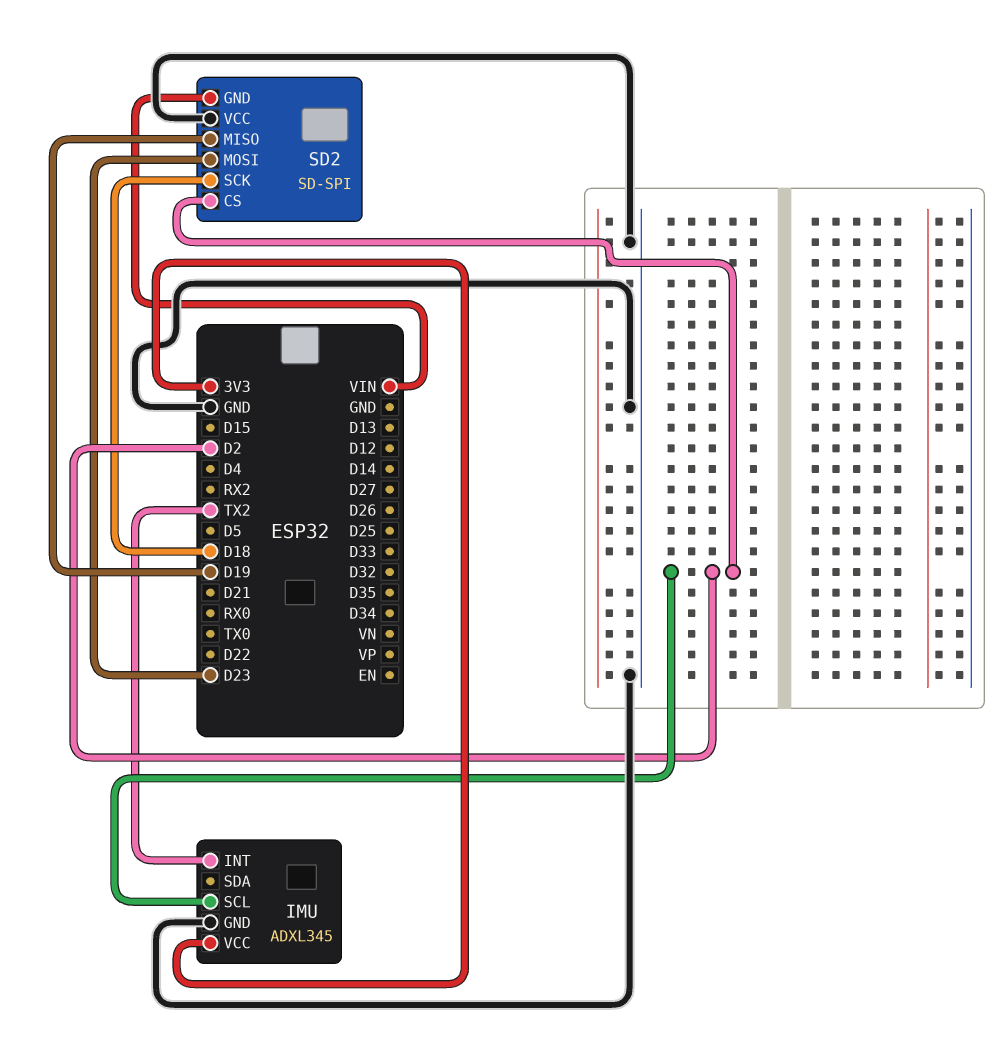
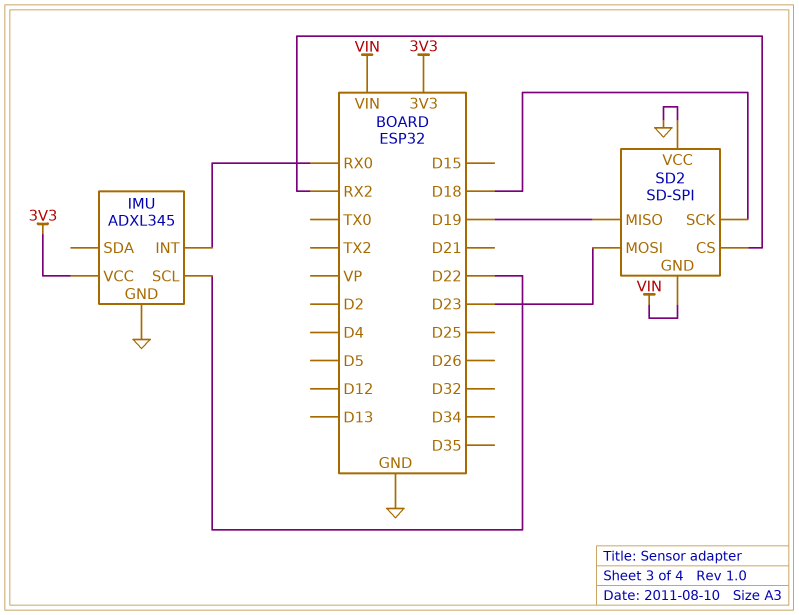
IMU pin INT: TX2 -> RX0
IMU pin SCL: D2 -> D22
SD2 pin CS: D2 -> RX2

